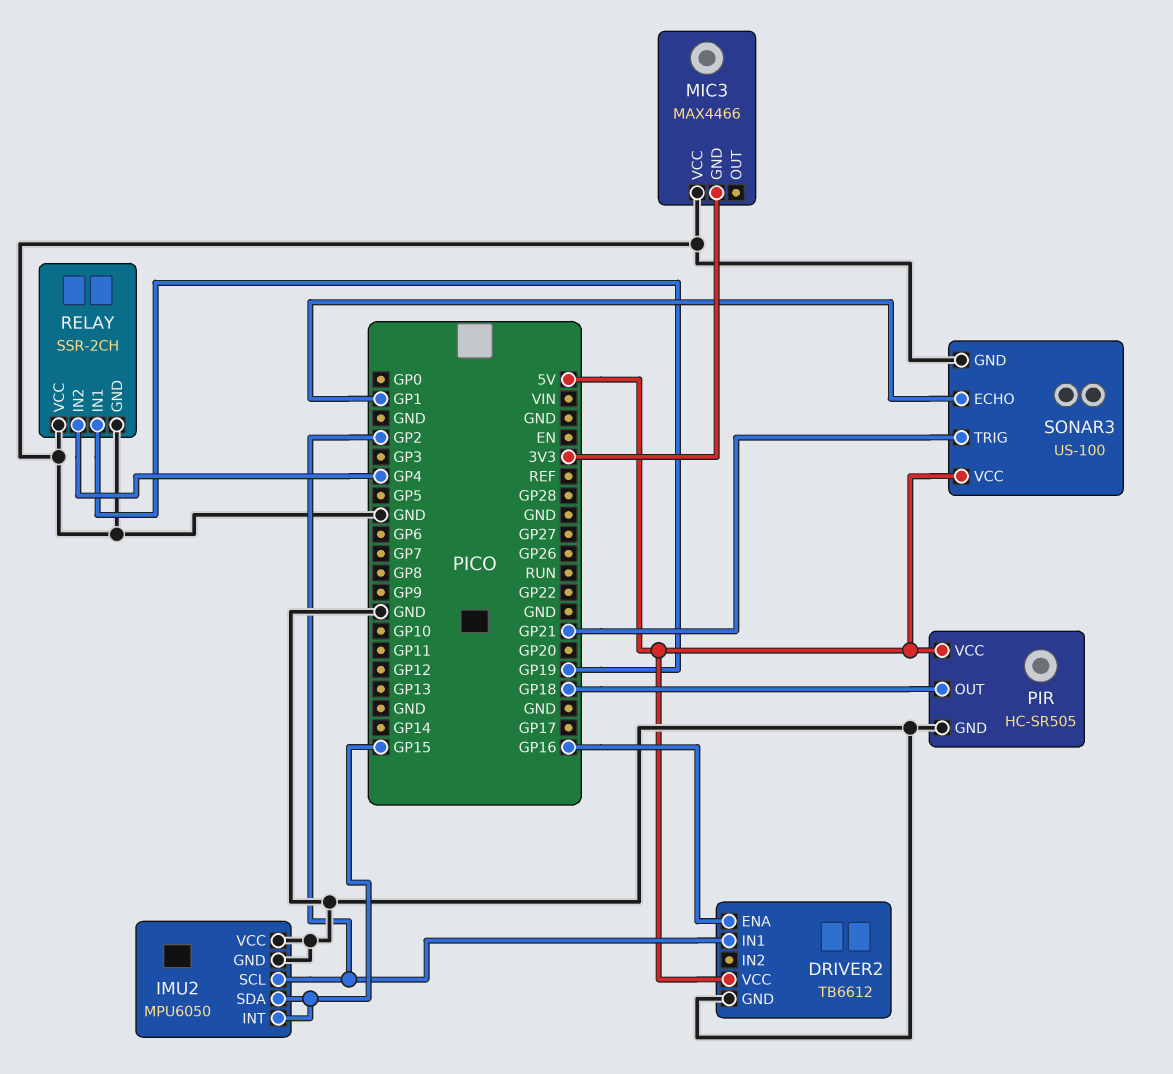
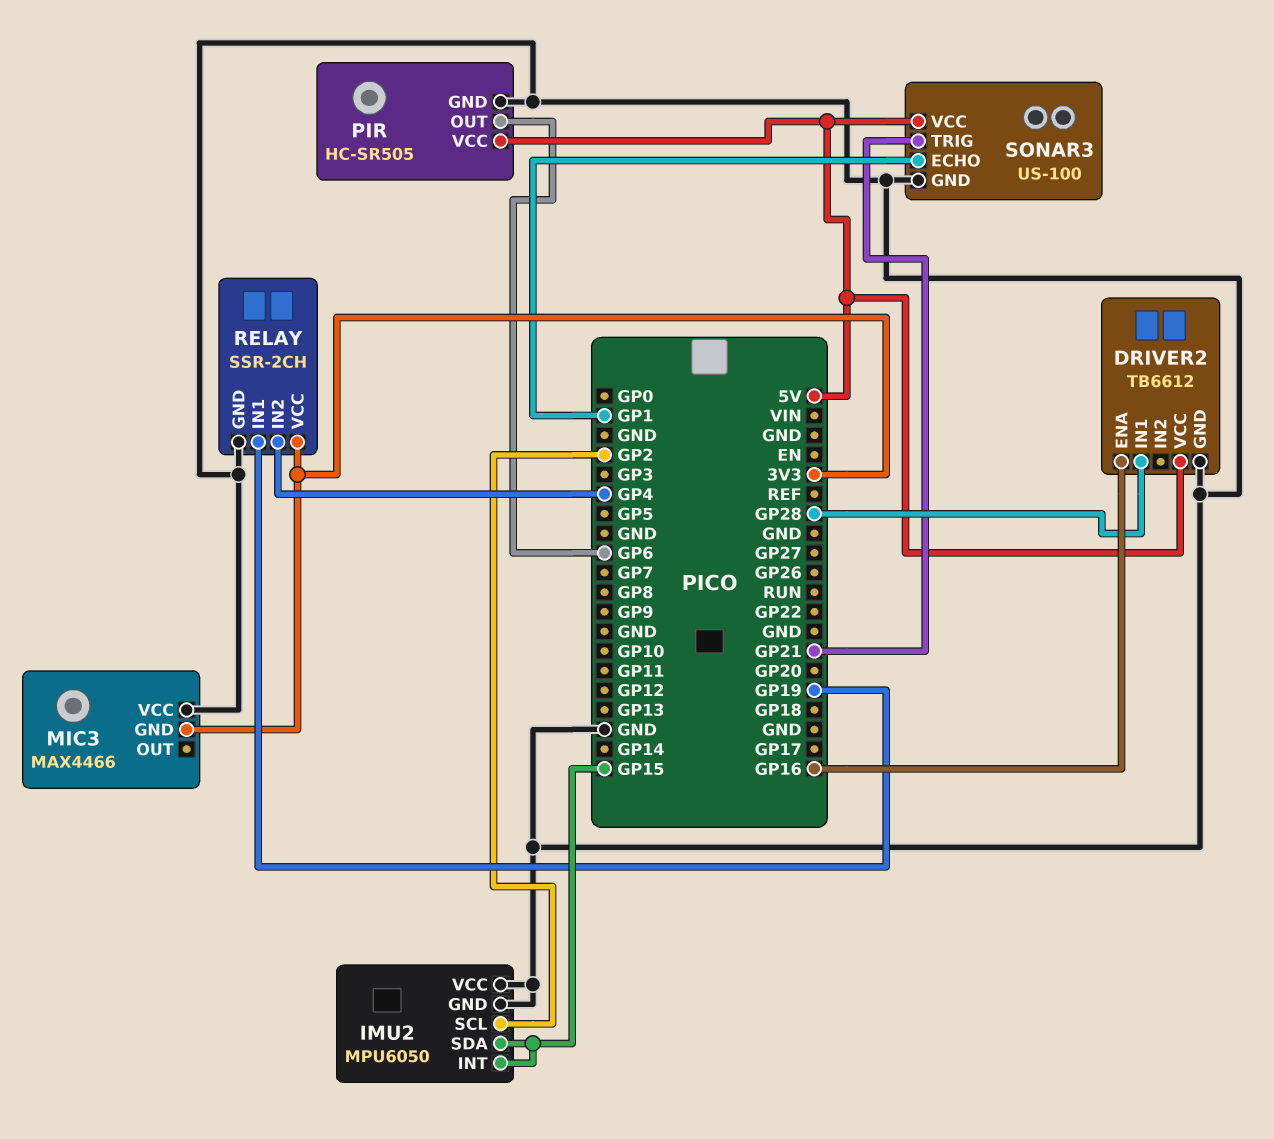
DRIVER2 pin IN1: GP2 -> GP28
PIR pin OUT: GP18 -> GP6
RELAY pin VCC: GND -> 3V3

